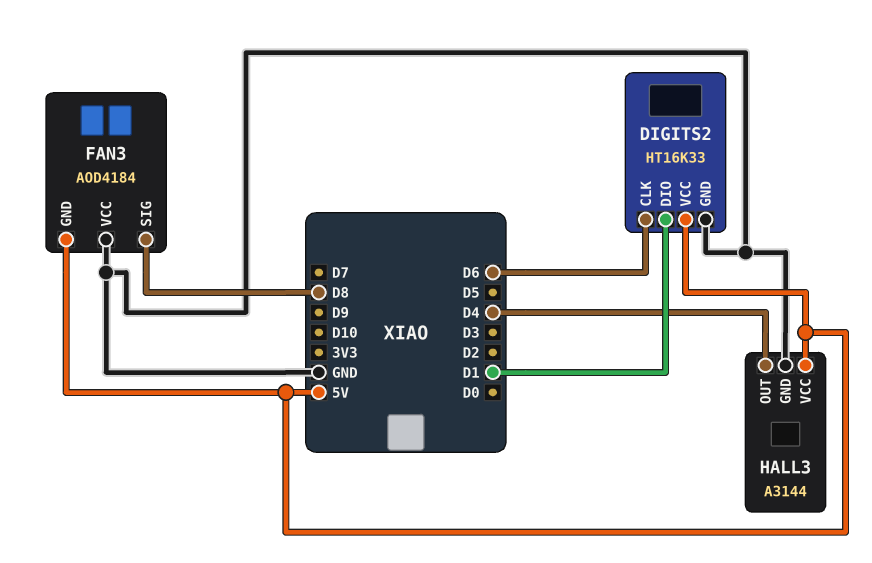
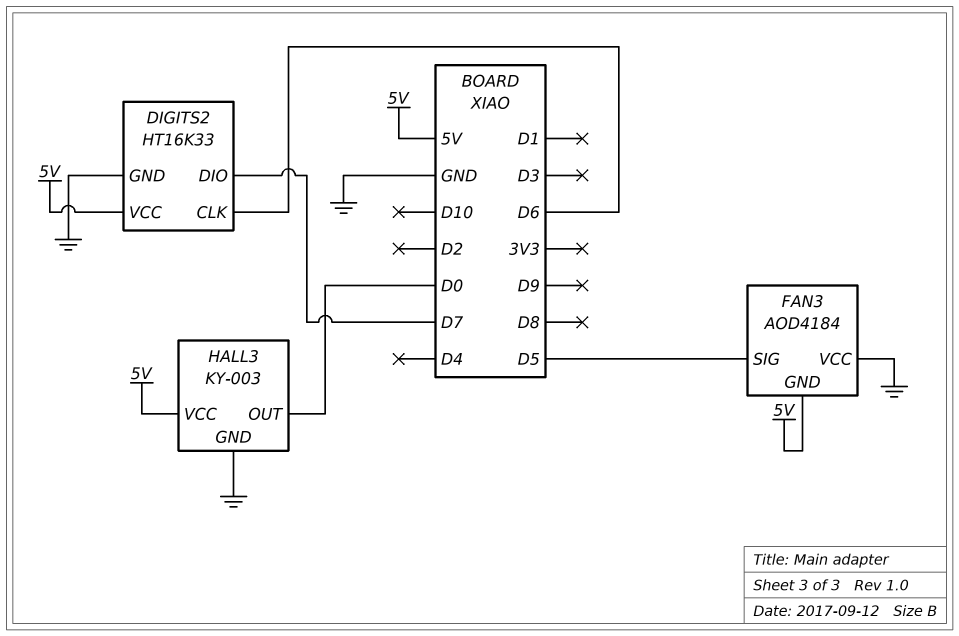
DIGITS2 pin DIO: D1 -> D7
FAN3 pin SIG: D8 -> D5
HALL3: A3144 -> KY-003
HALL3 pin OUT: D4 -> D0

